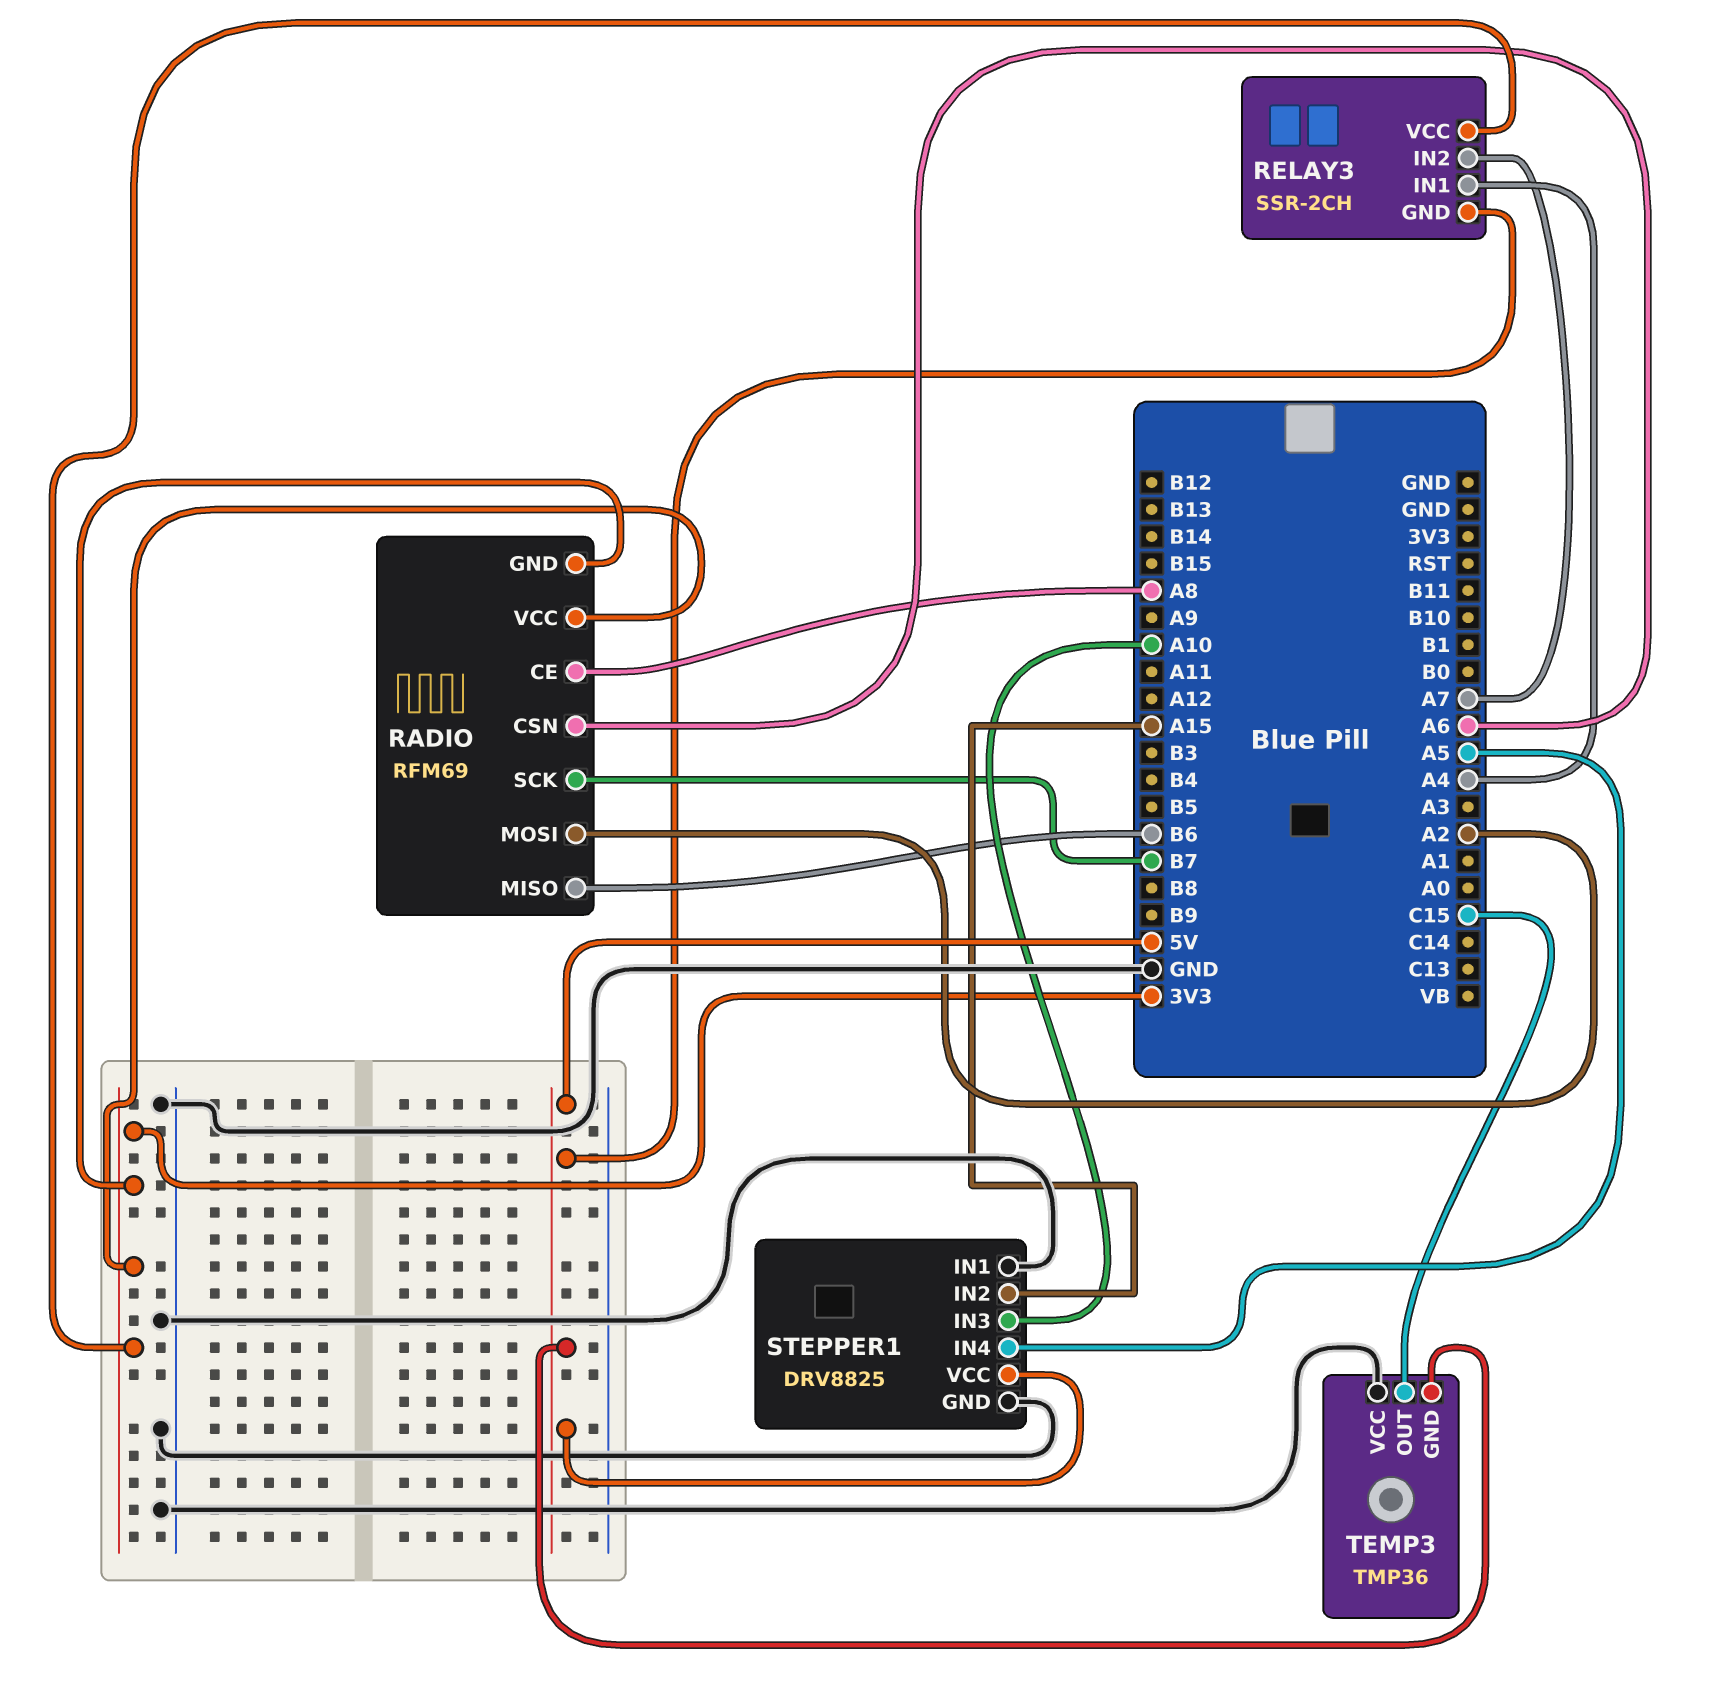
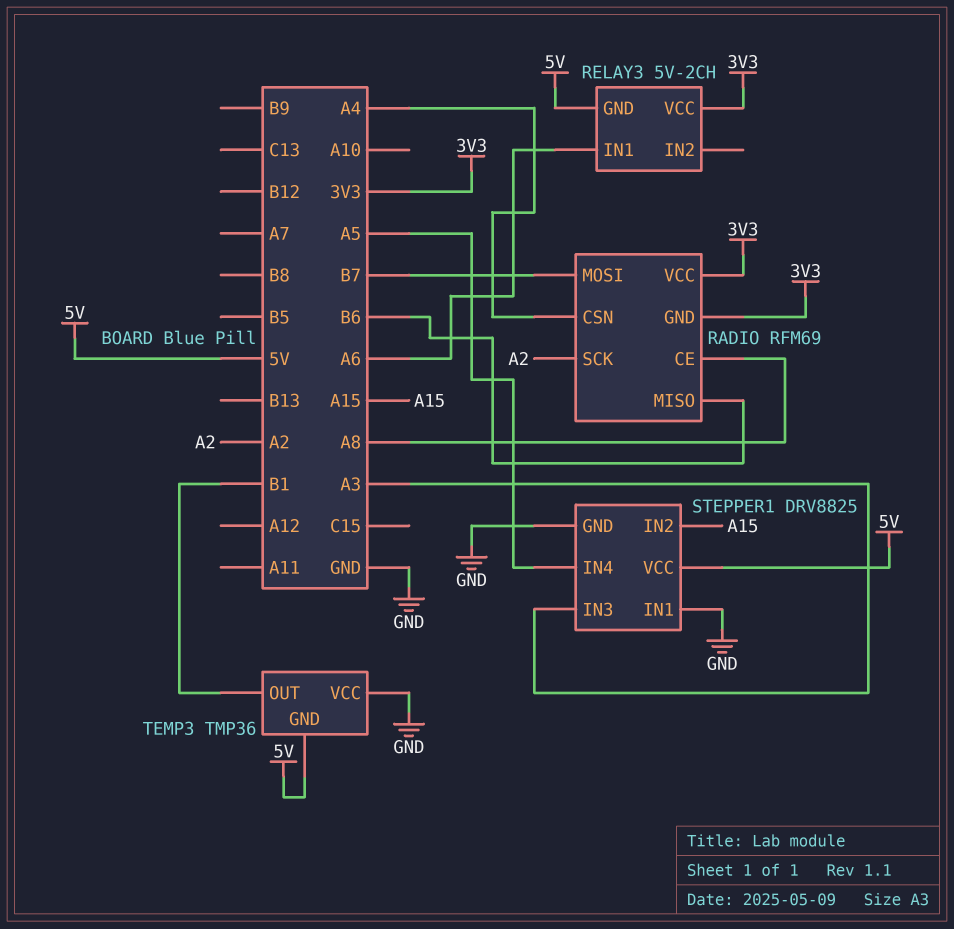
RADIO pin CSN: A6 -> A4
RADIO pin MOSI: A2 -> B7
RADIO pin SCK: B7 -> A2
RELAY3: SSR-2CH -> 5V-2CH
RELAY3 pin IN1: A4 -> A6
RELAY3 pin IN2: A7 -> none
STEPPER1 pin IN3: A10 -> A3
TEMP3 pin OUT: C15 -> B1

